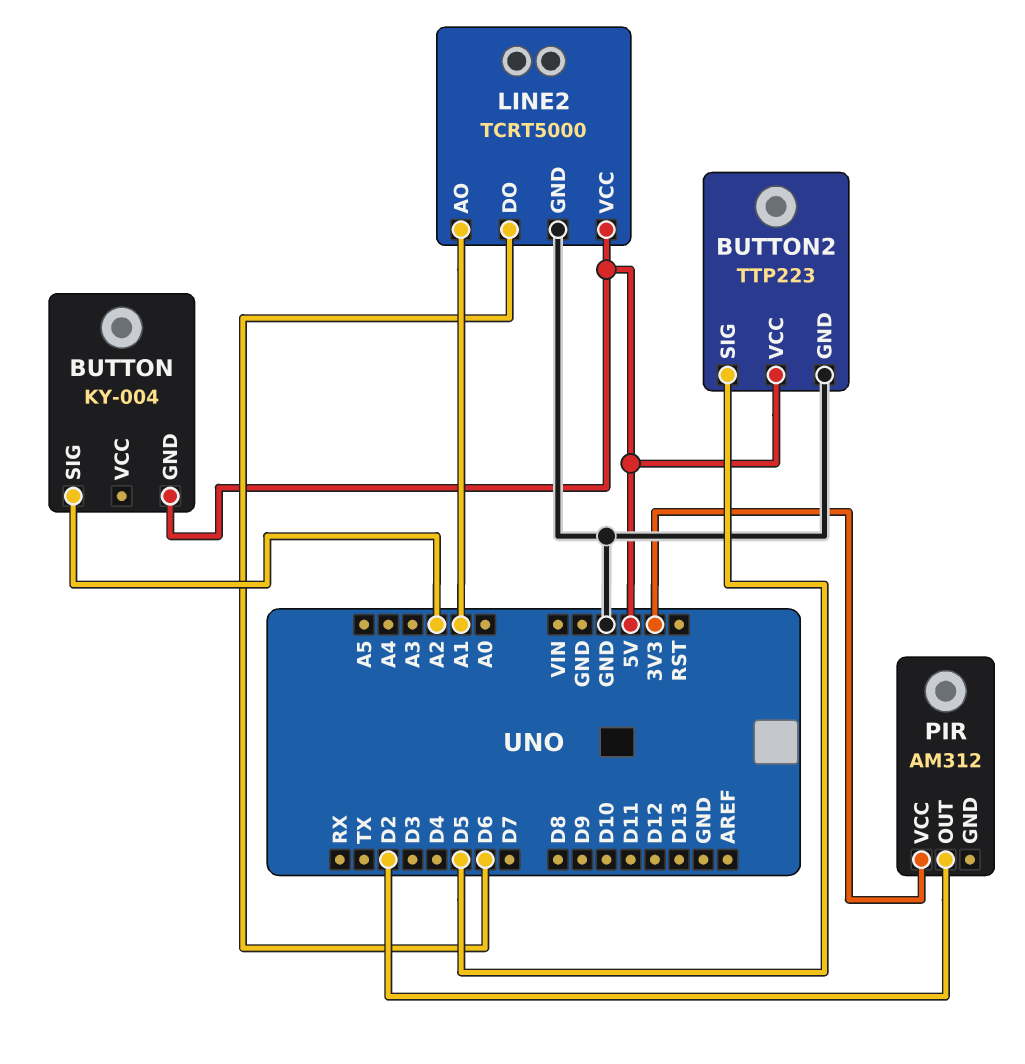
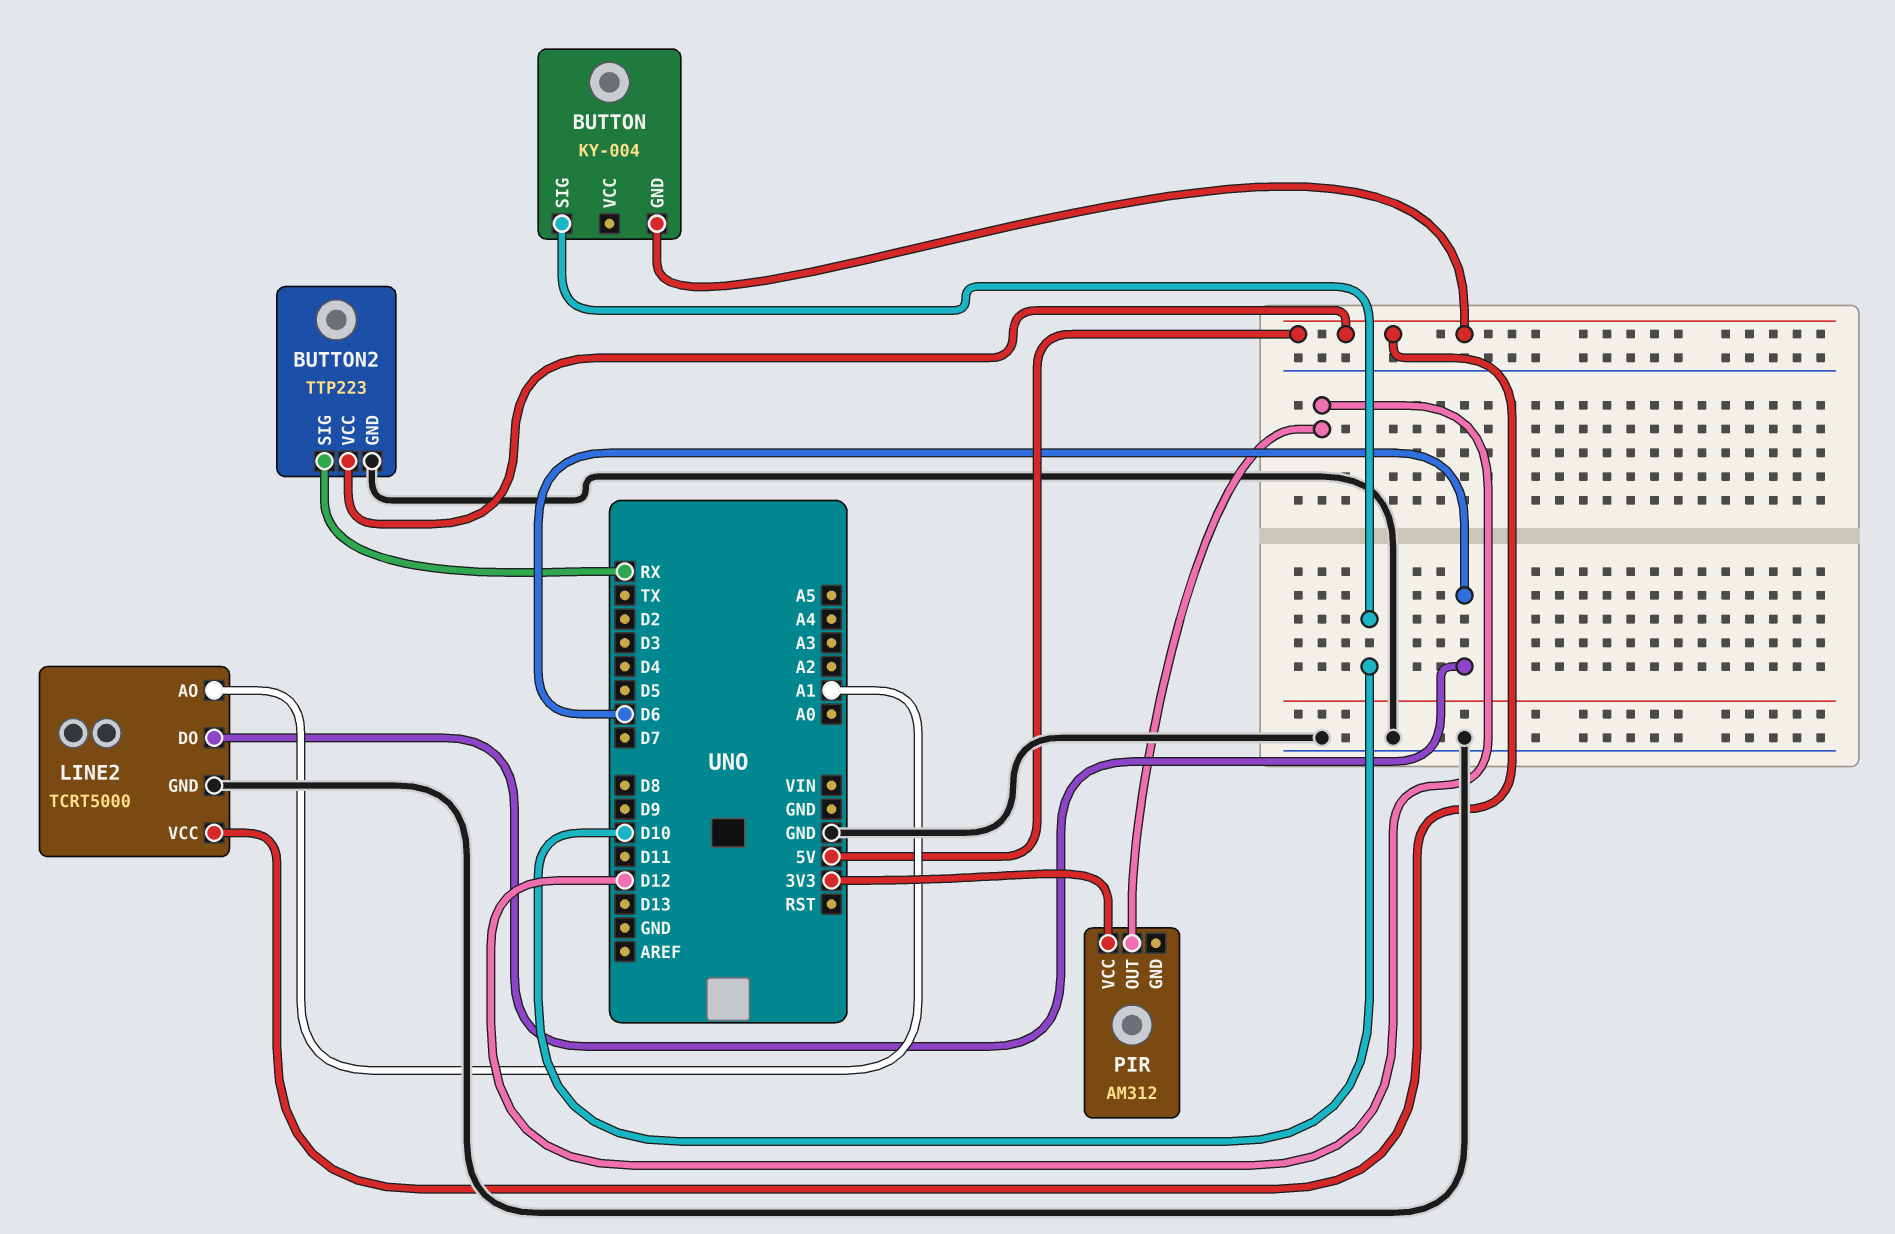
BUTTON pin SIG: A2 -> D10
BUTTON2 pin SIG: D5 -> RX
PIR pin OUT: D2 -> D12

